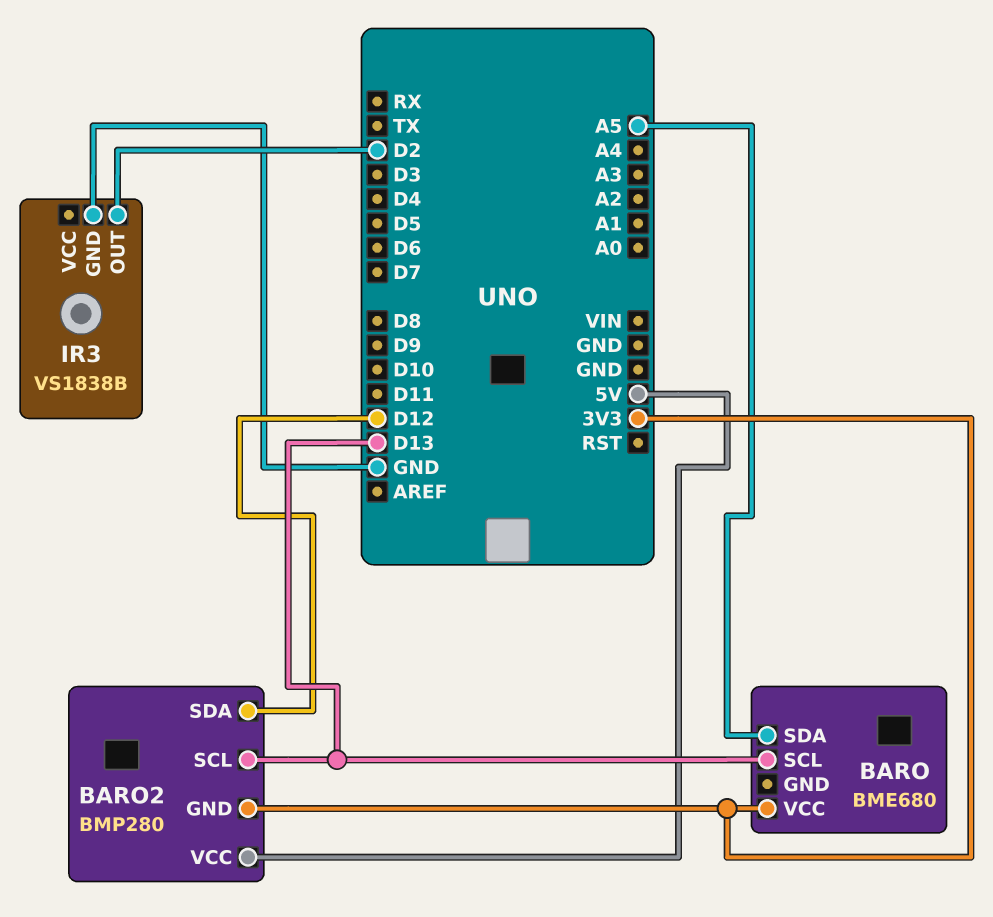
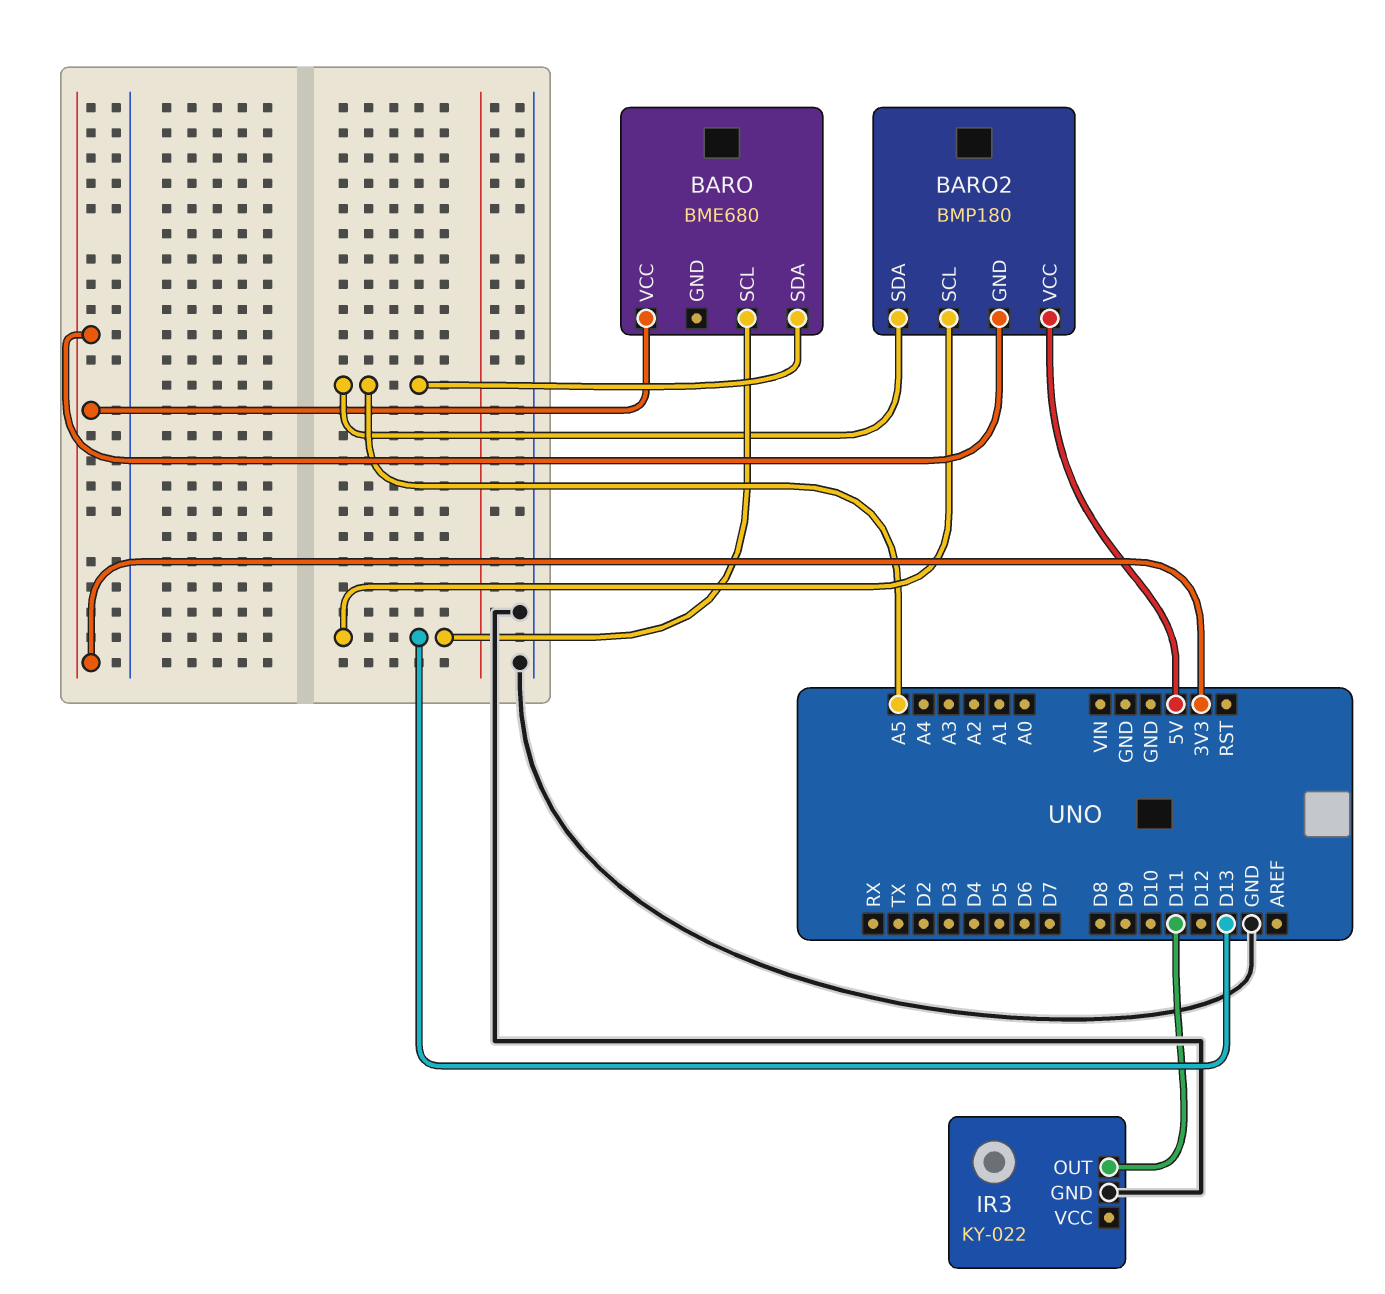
BARO2: BMP280 -> BMP180
BARO2 pin SDA: D12 -> A5
IR3: VS1838B -> KY-022
IR3 pin OUT: D2 -> D11

